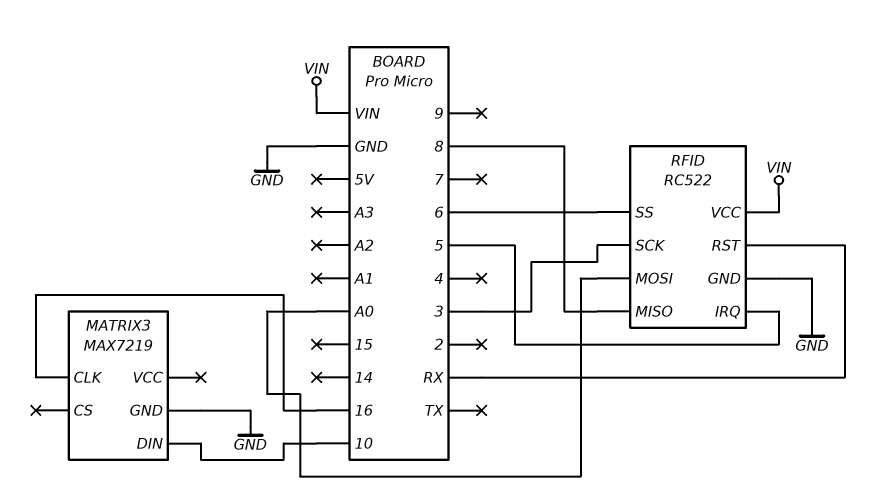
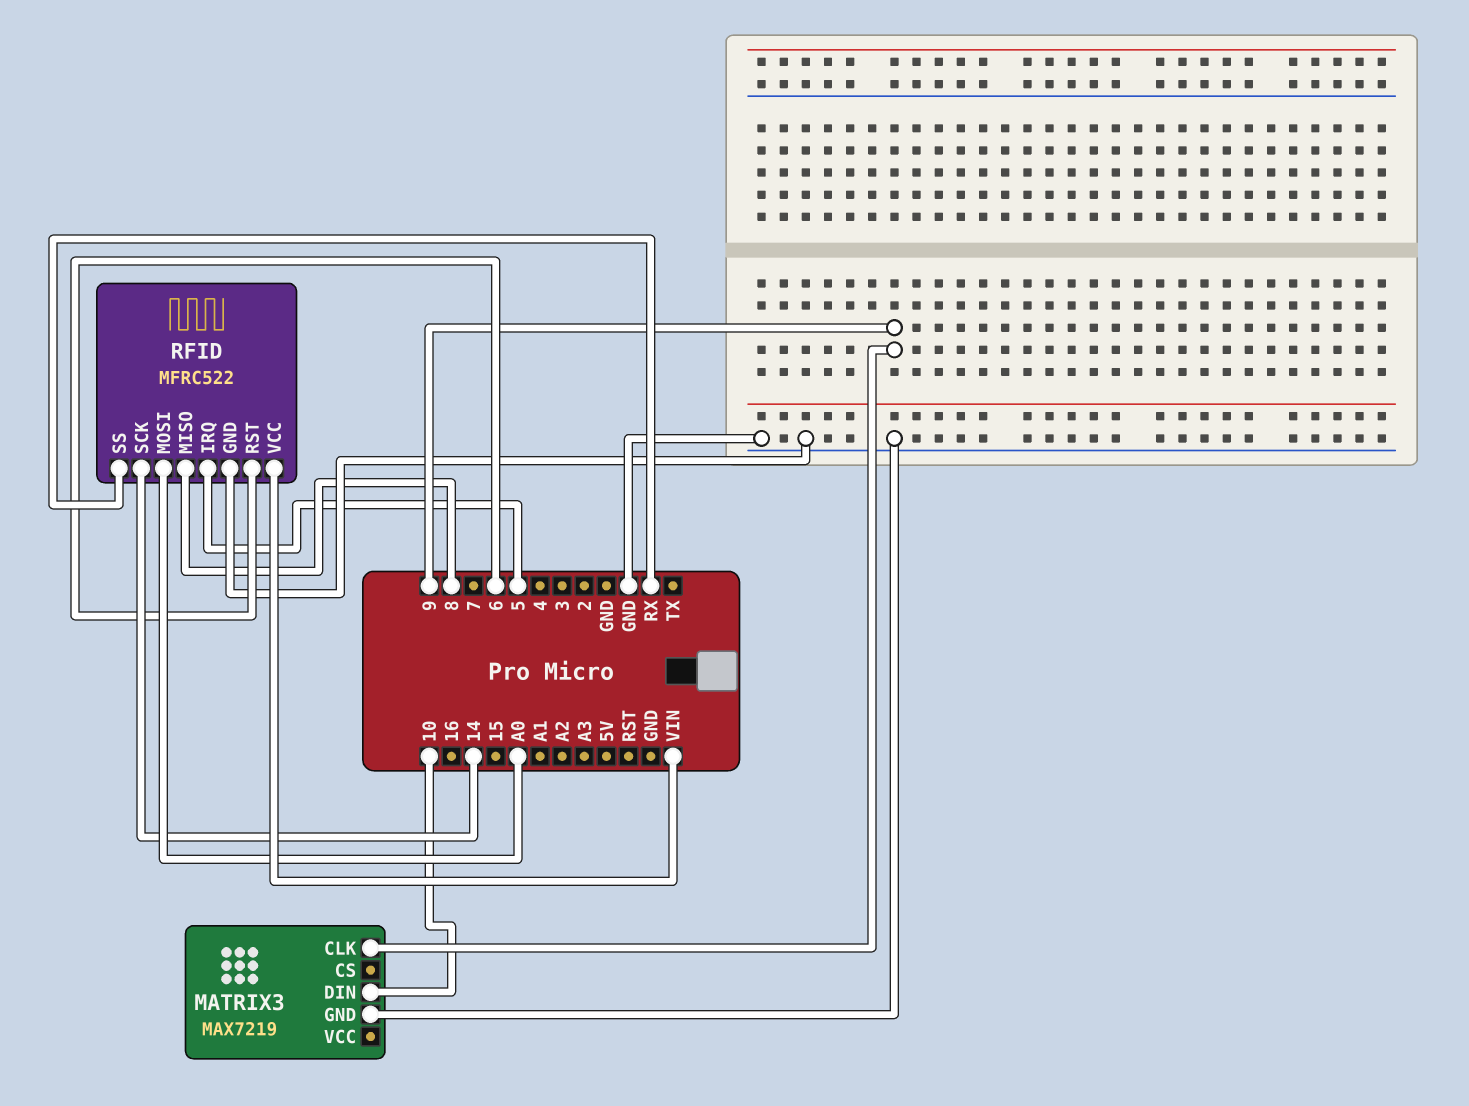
MATRIX3 pin CLK: 16 -> 9
RFID: RC522 -> MFRC522
RFID pin RST: RX -> 6
RFID pin SCK: 3 -> 14
RFID pin SS: 6 -> RX

